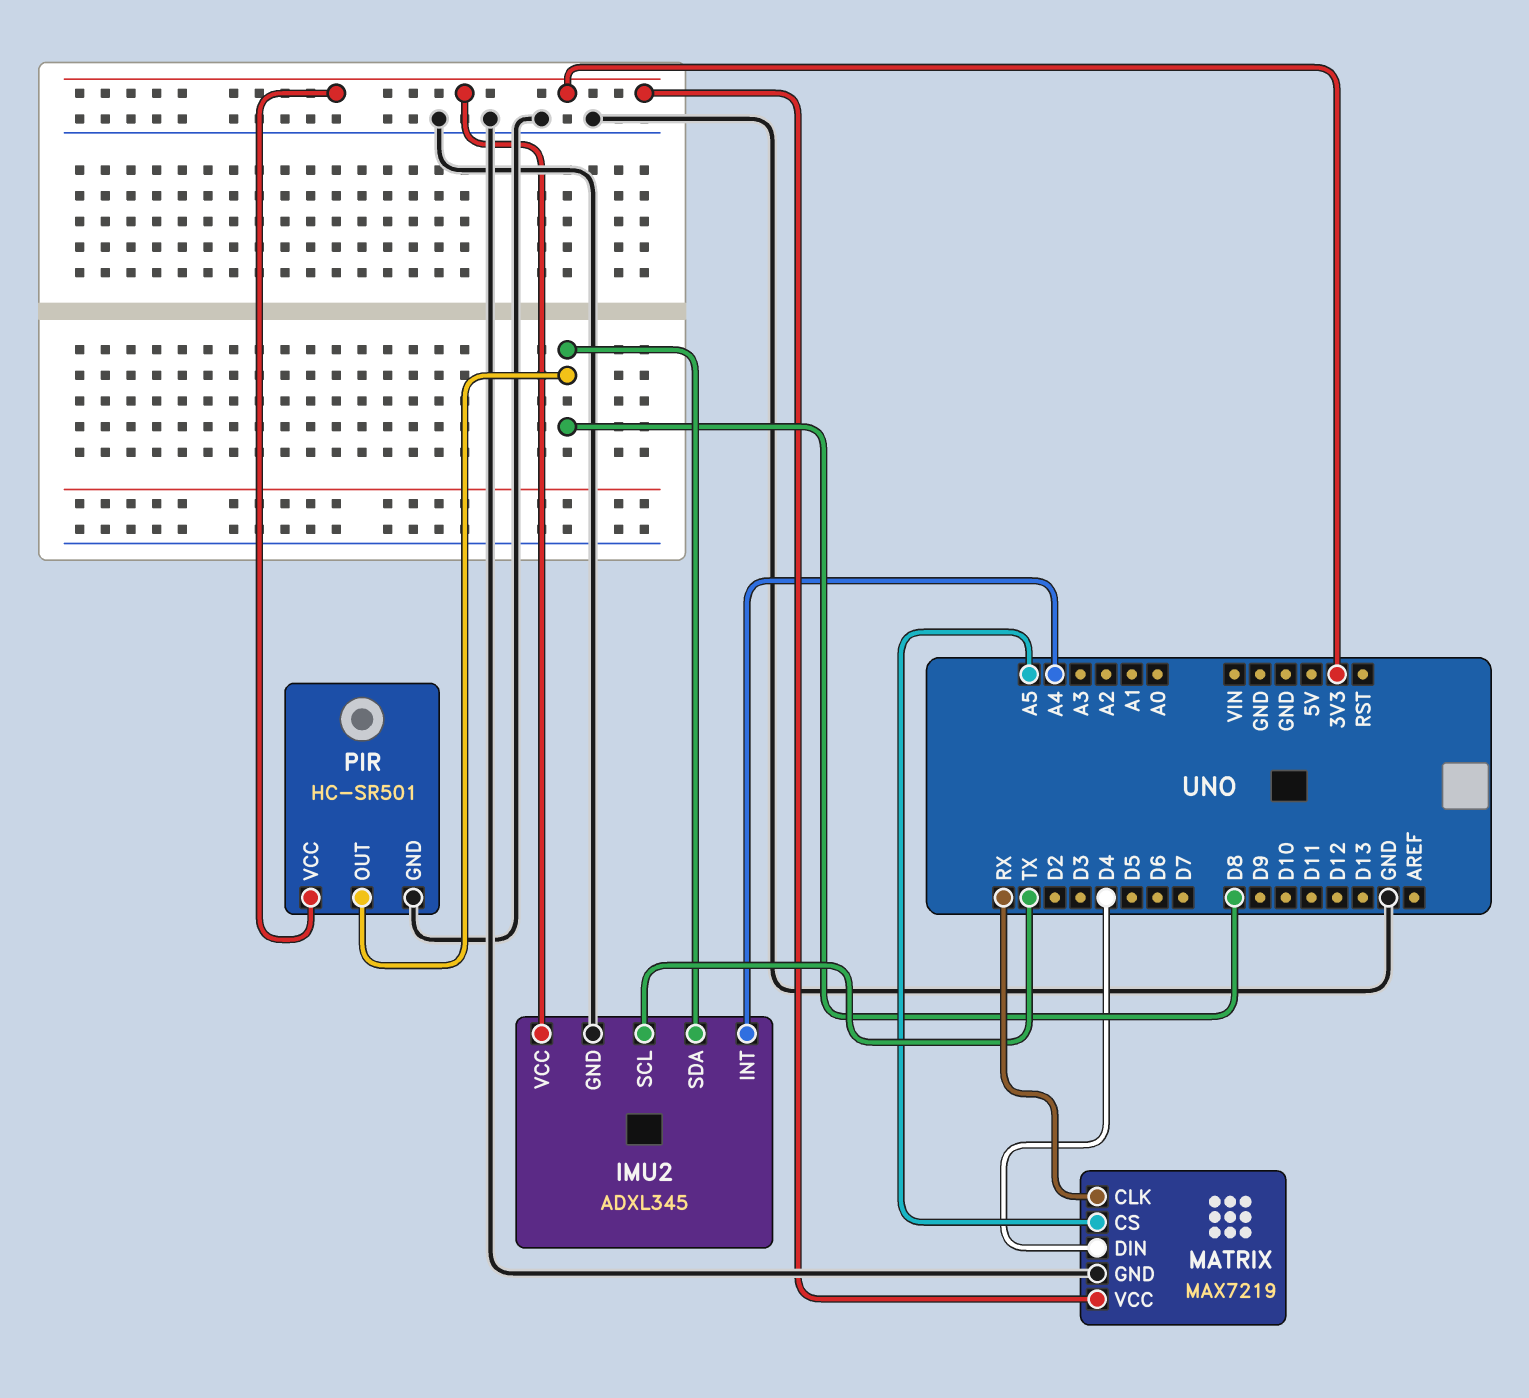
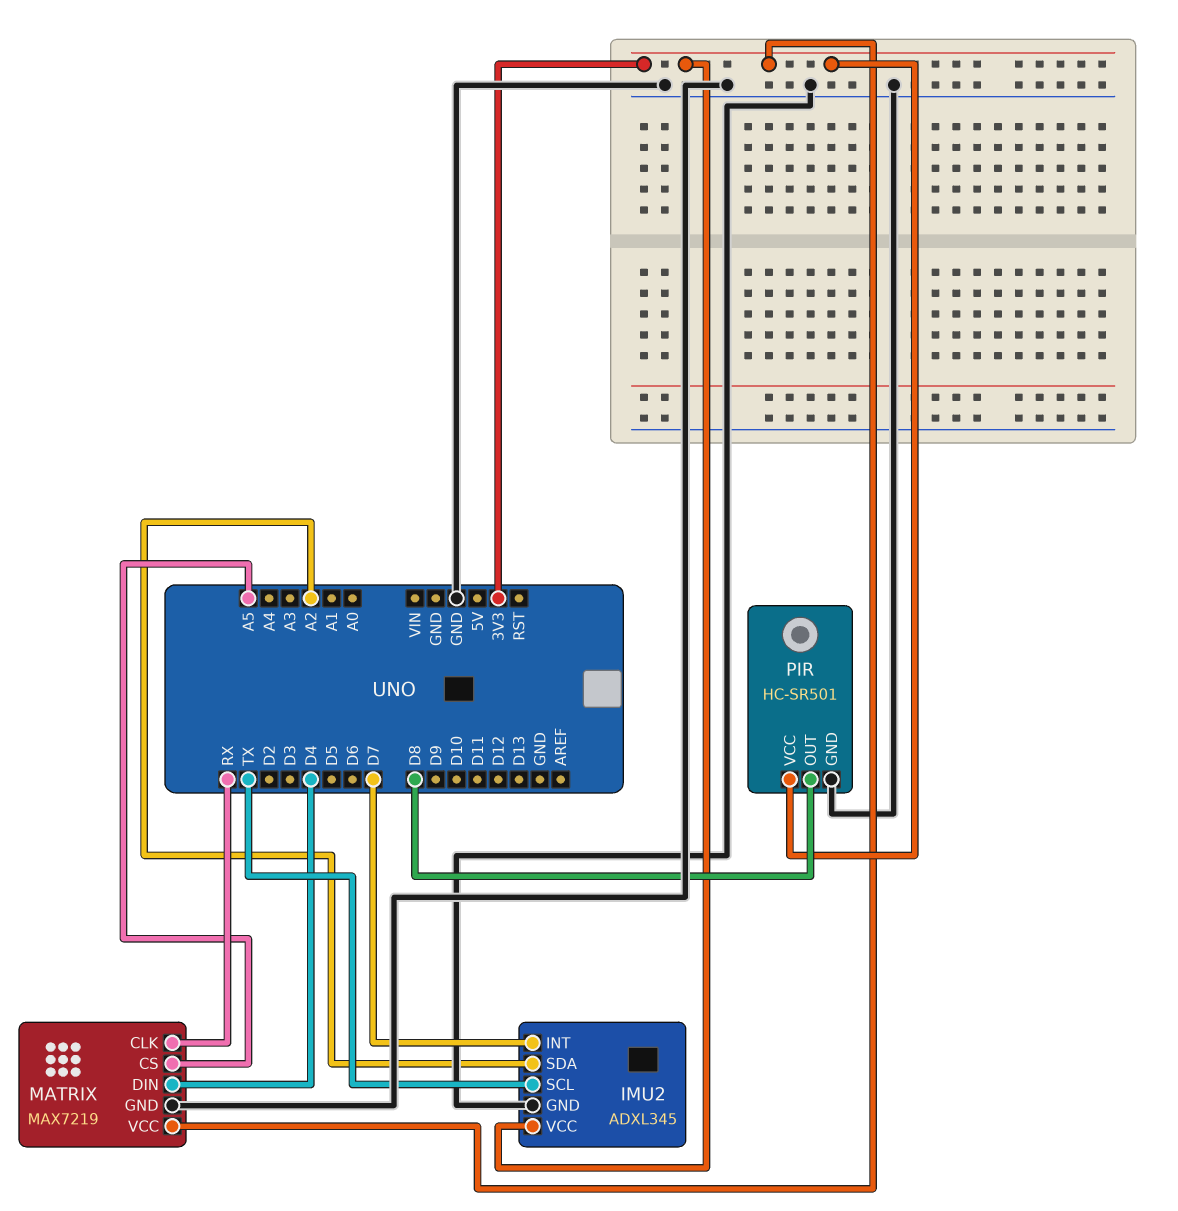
IMU2 pin INT: A4 -> D7
IMU2 pin SDA: D8 -> A2

